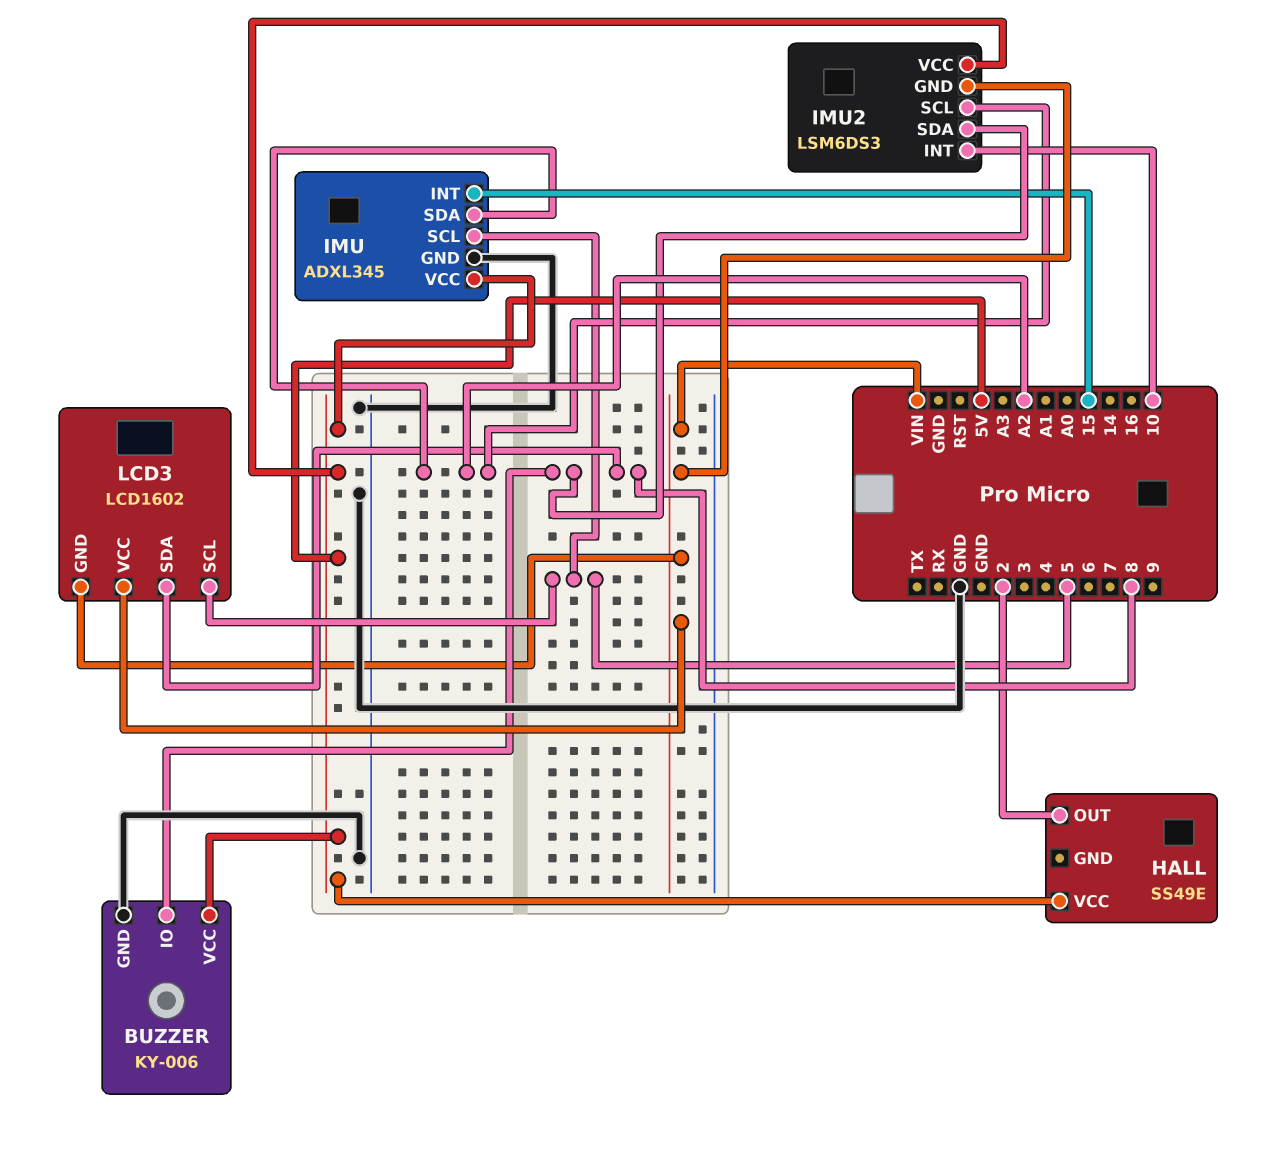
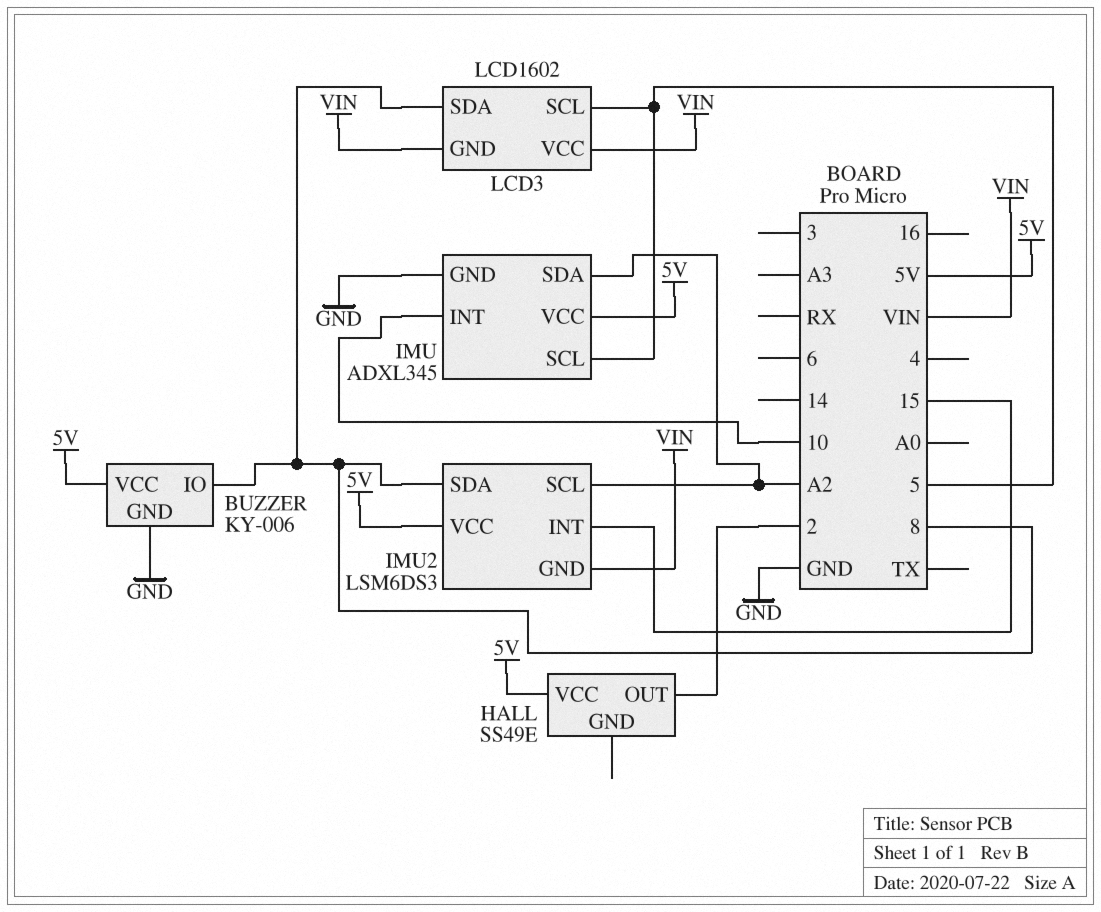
IMU pin INT: 15 -> 10
IMU2 pin INT: 10 -> 15

